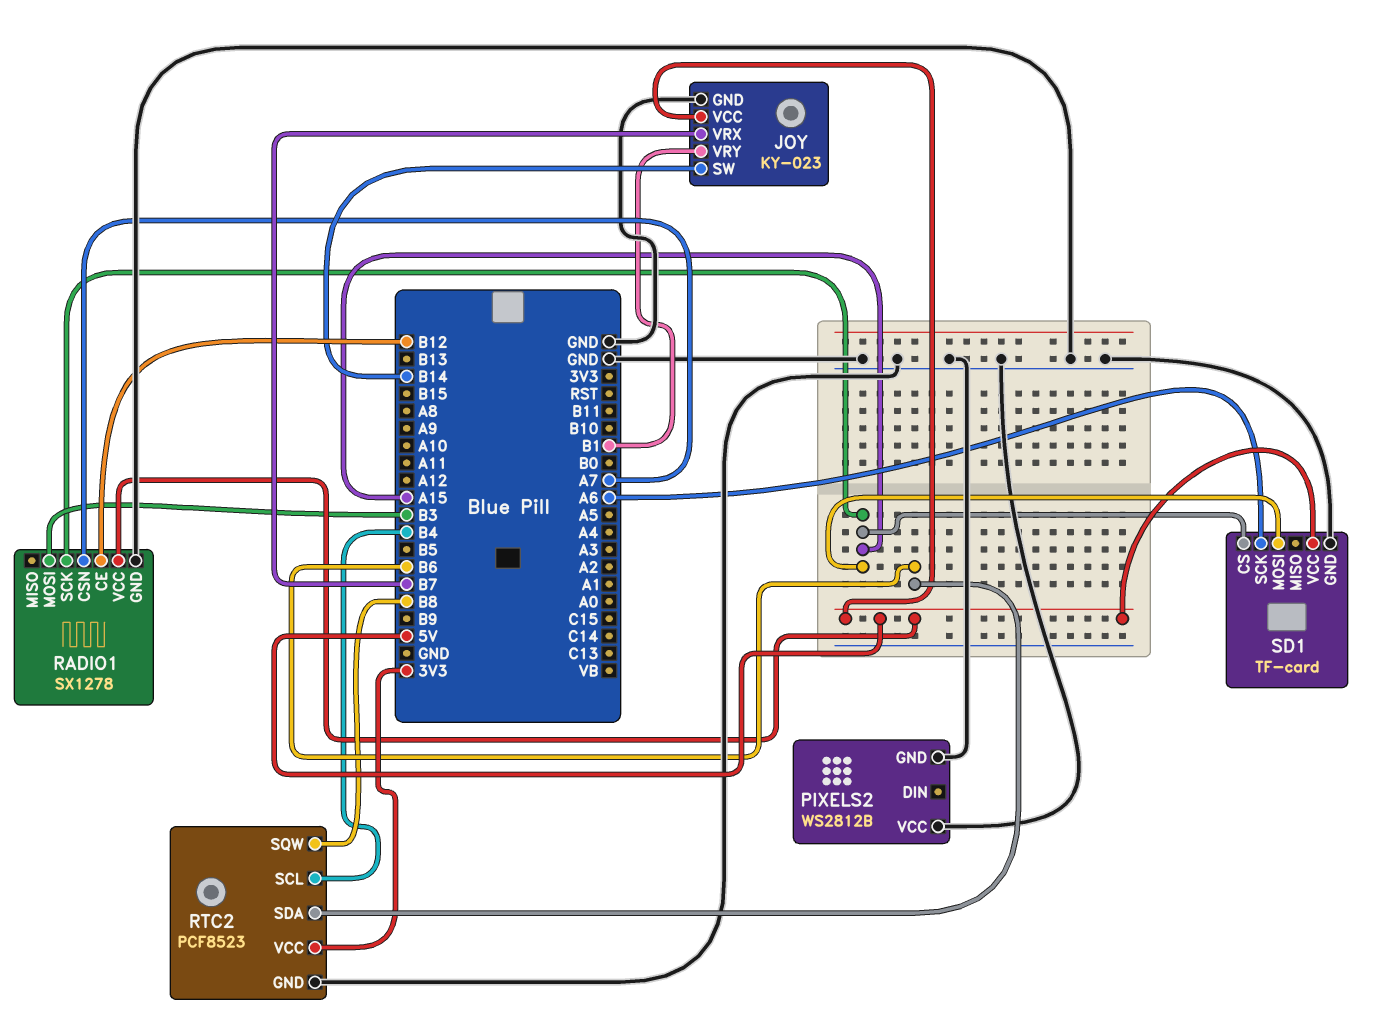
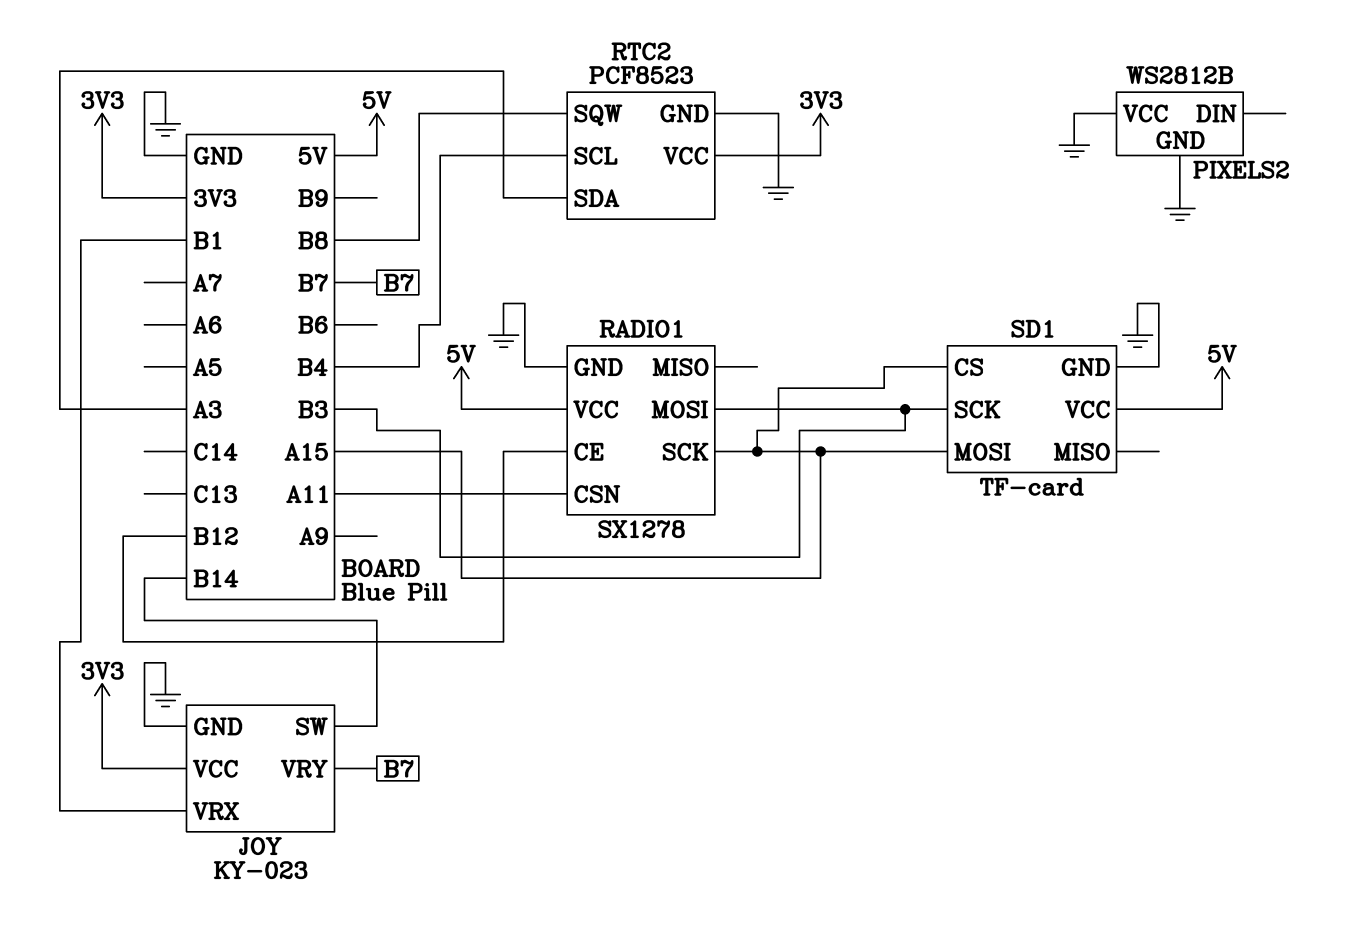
JOY pin VCC: 5V -> 3V3
JOY pin VRX: B7 -> B1
JOY pin VRY: B1 -> B7
RADIO1 pin CSN: A7 -> A11
RTC2 pin SDA: B6 -> A3
SD1 pin SCK: A6 -> B3

